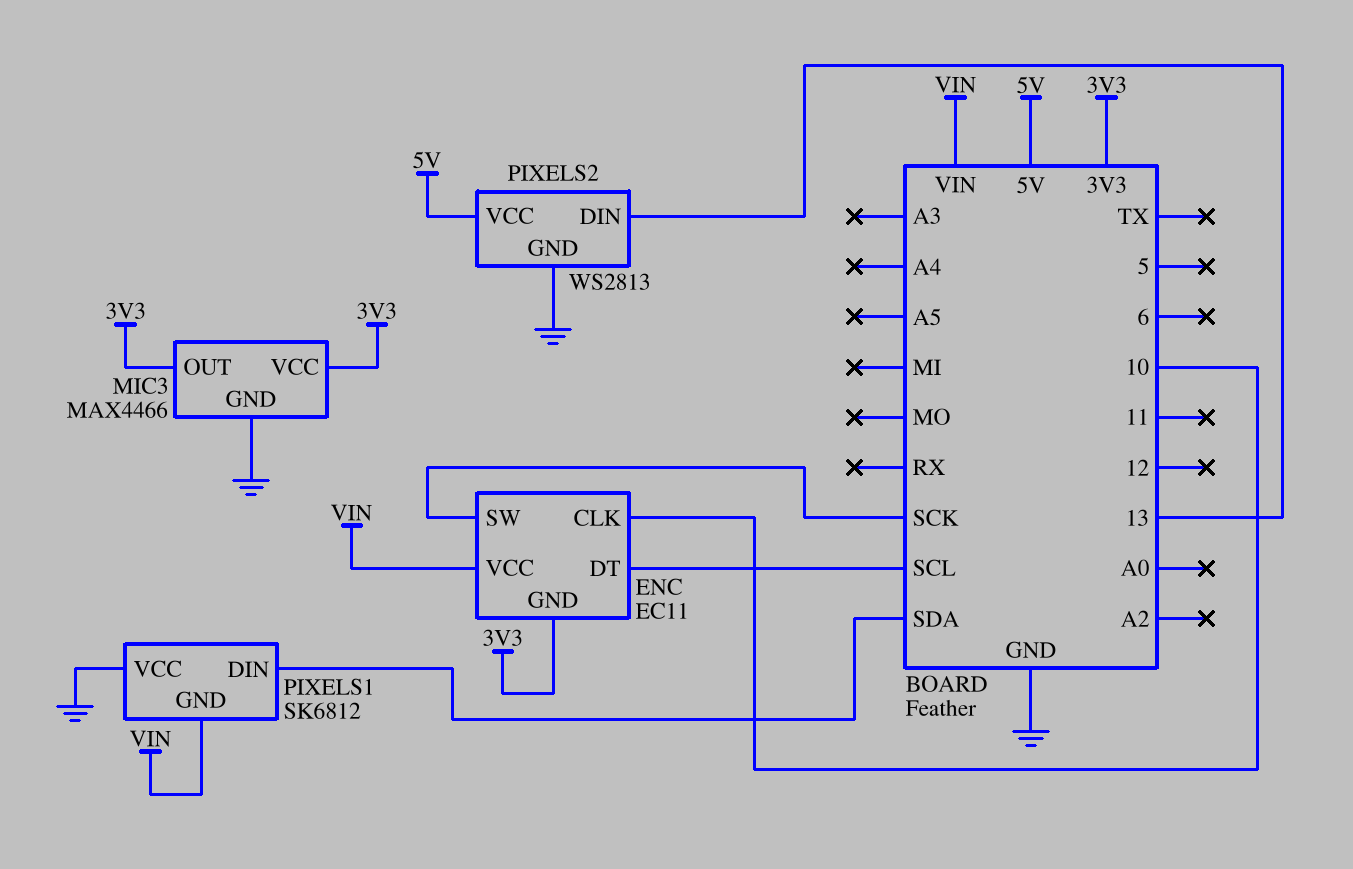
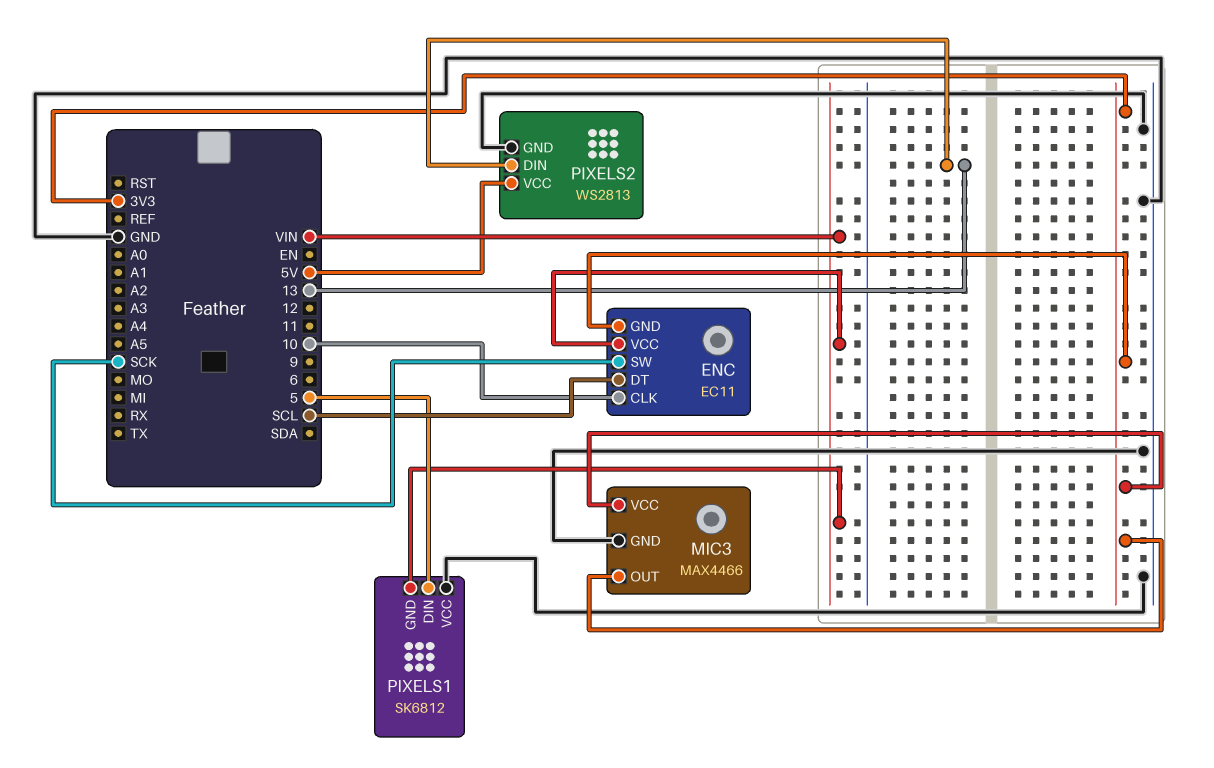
PIXELS1 pin DIN: SDA -> 5

